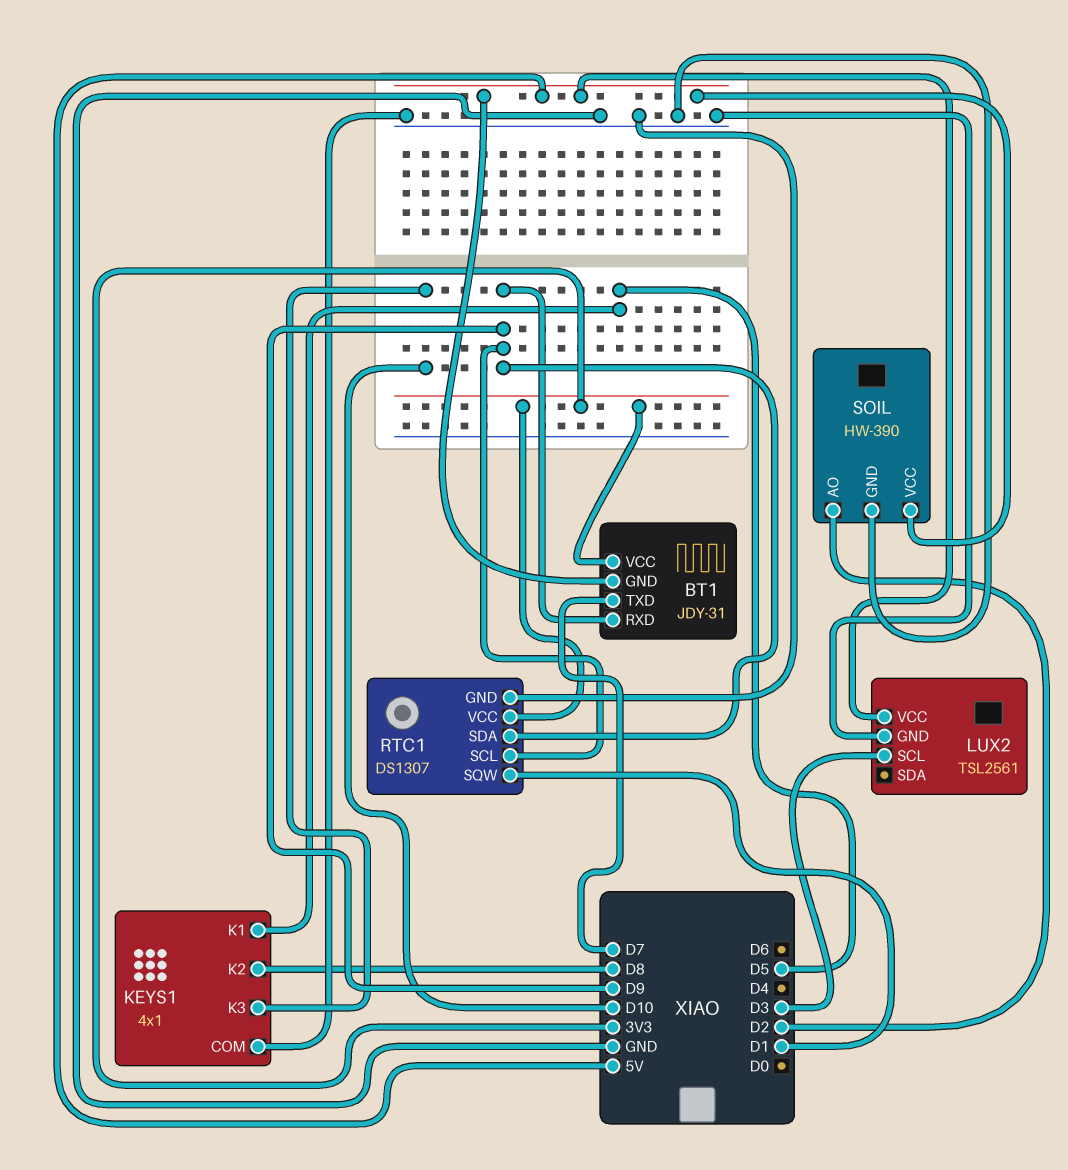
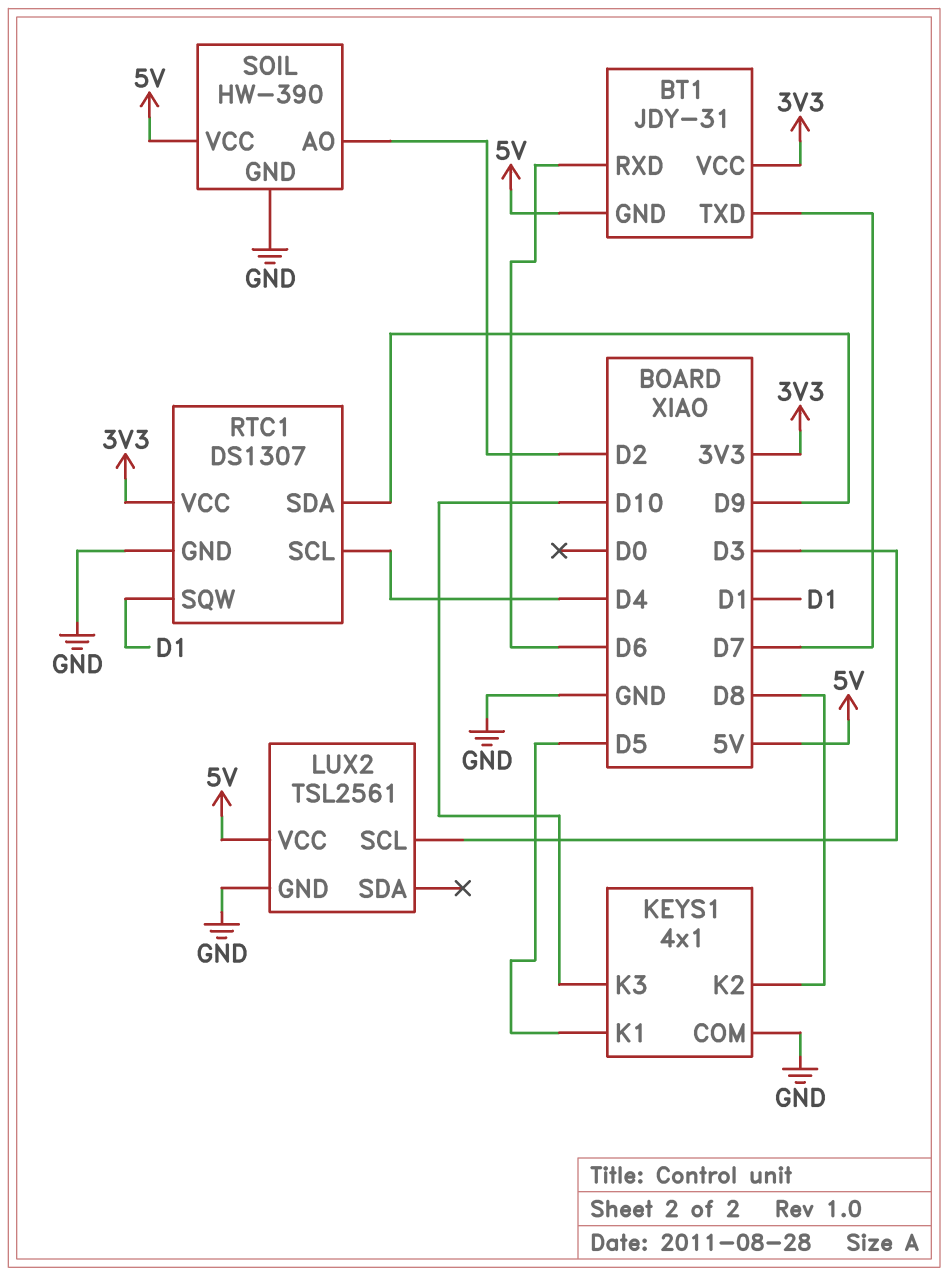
BT1 pin RXD: D9 -> D6
RTC1 pin SCL: D9 -> D4

